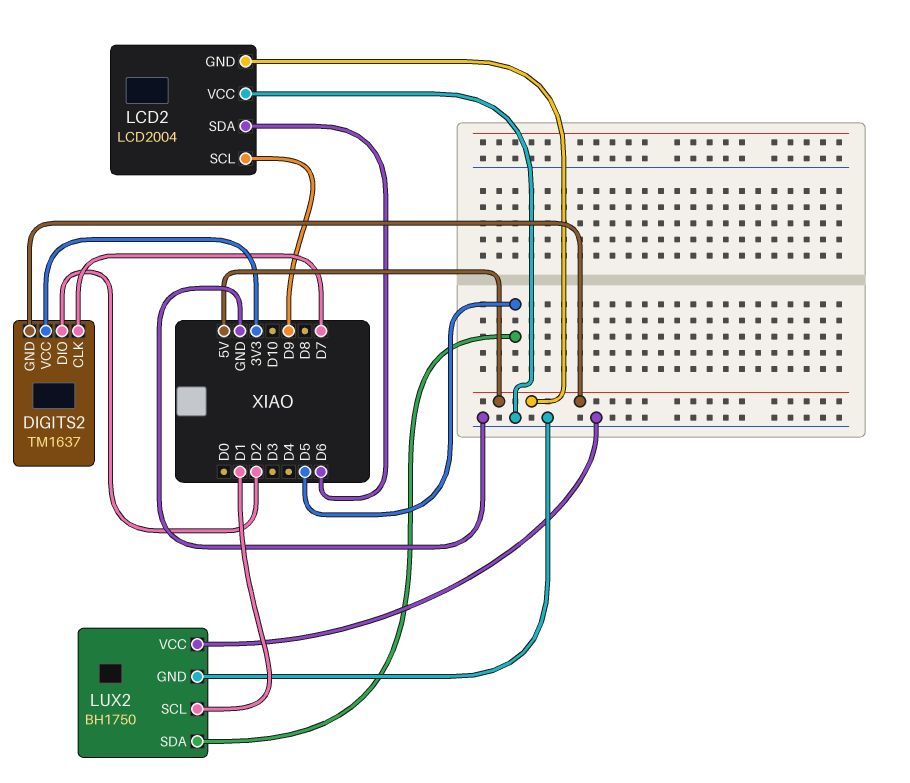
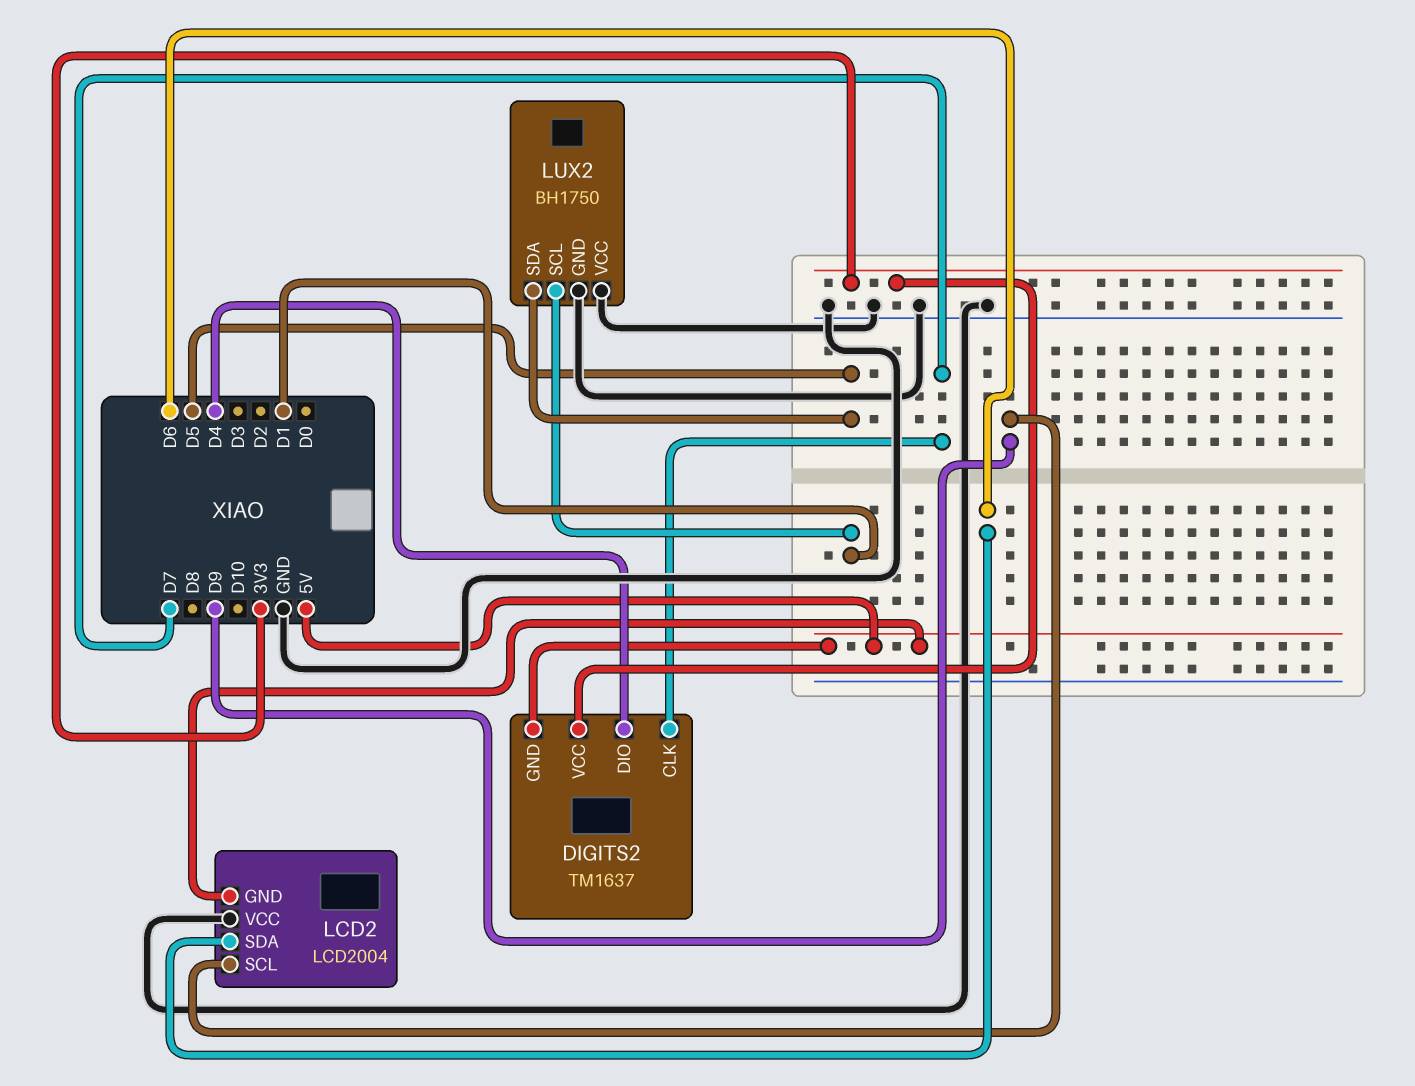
DIGITS2 pin DIO: D2 -> D4

